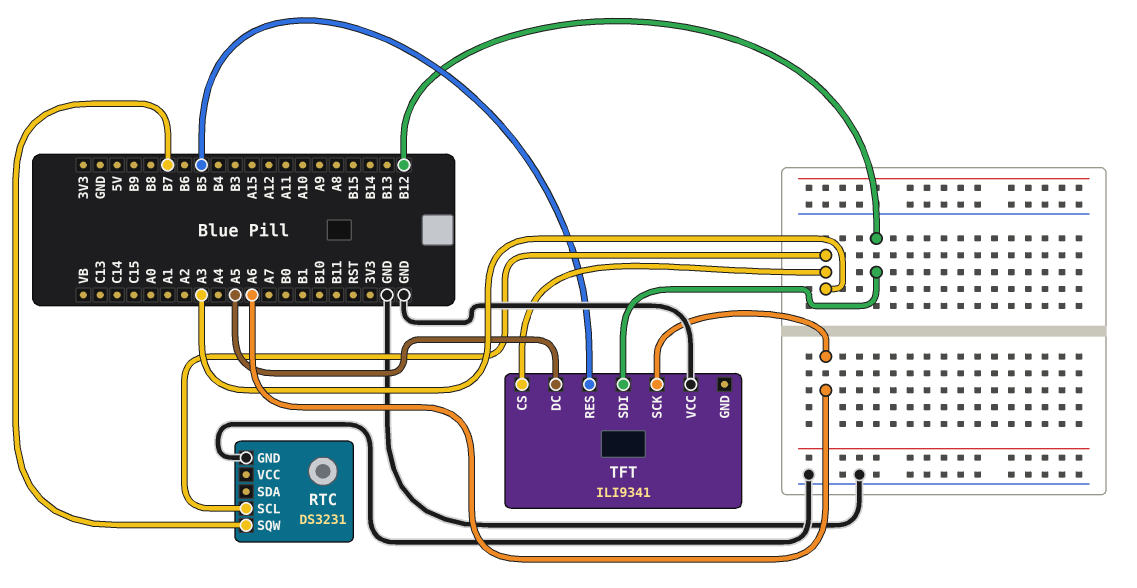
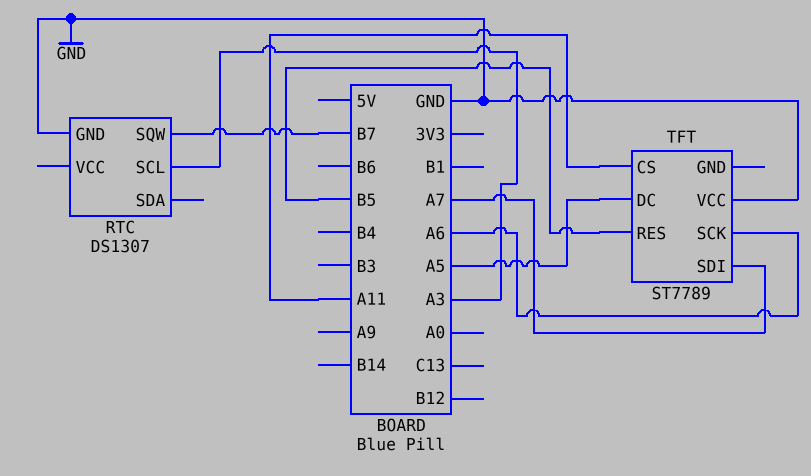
RTC: DS3231 -> DS1307
TFT: ILI9341 -> ST7789
TFT pin CS: A3 -> A11
TFT pin SDI: B12 -> A7

